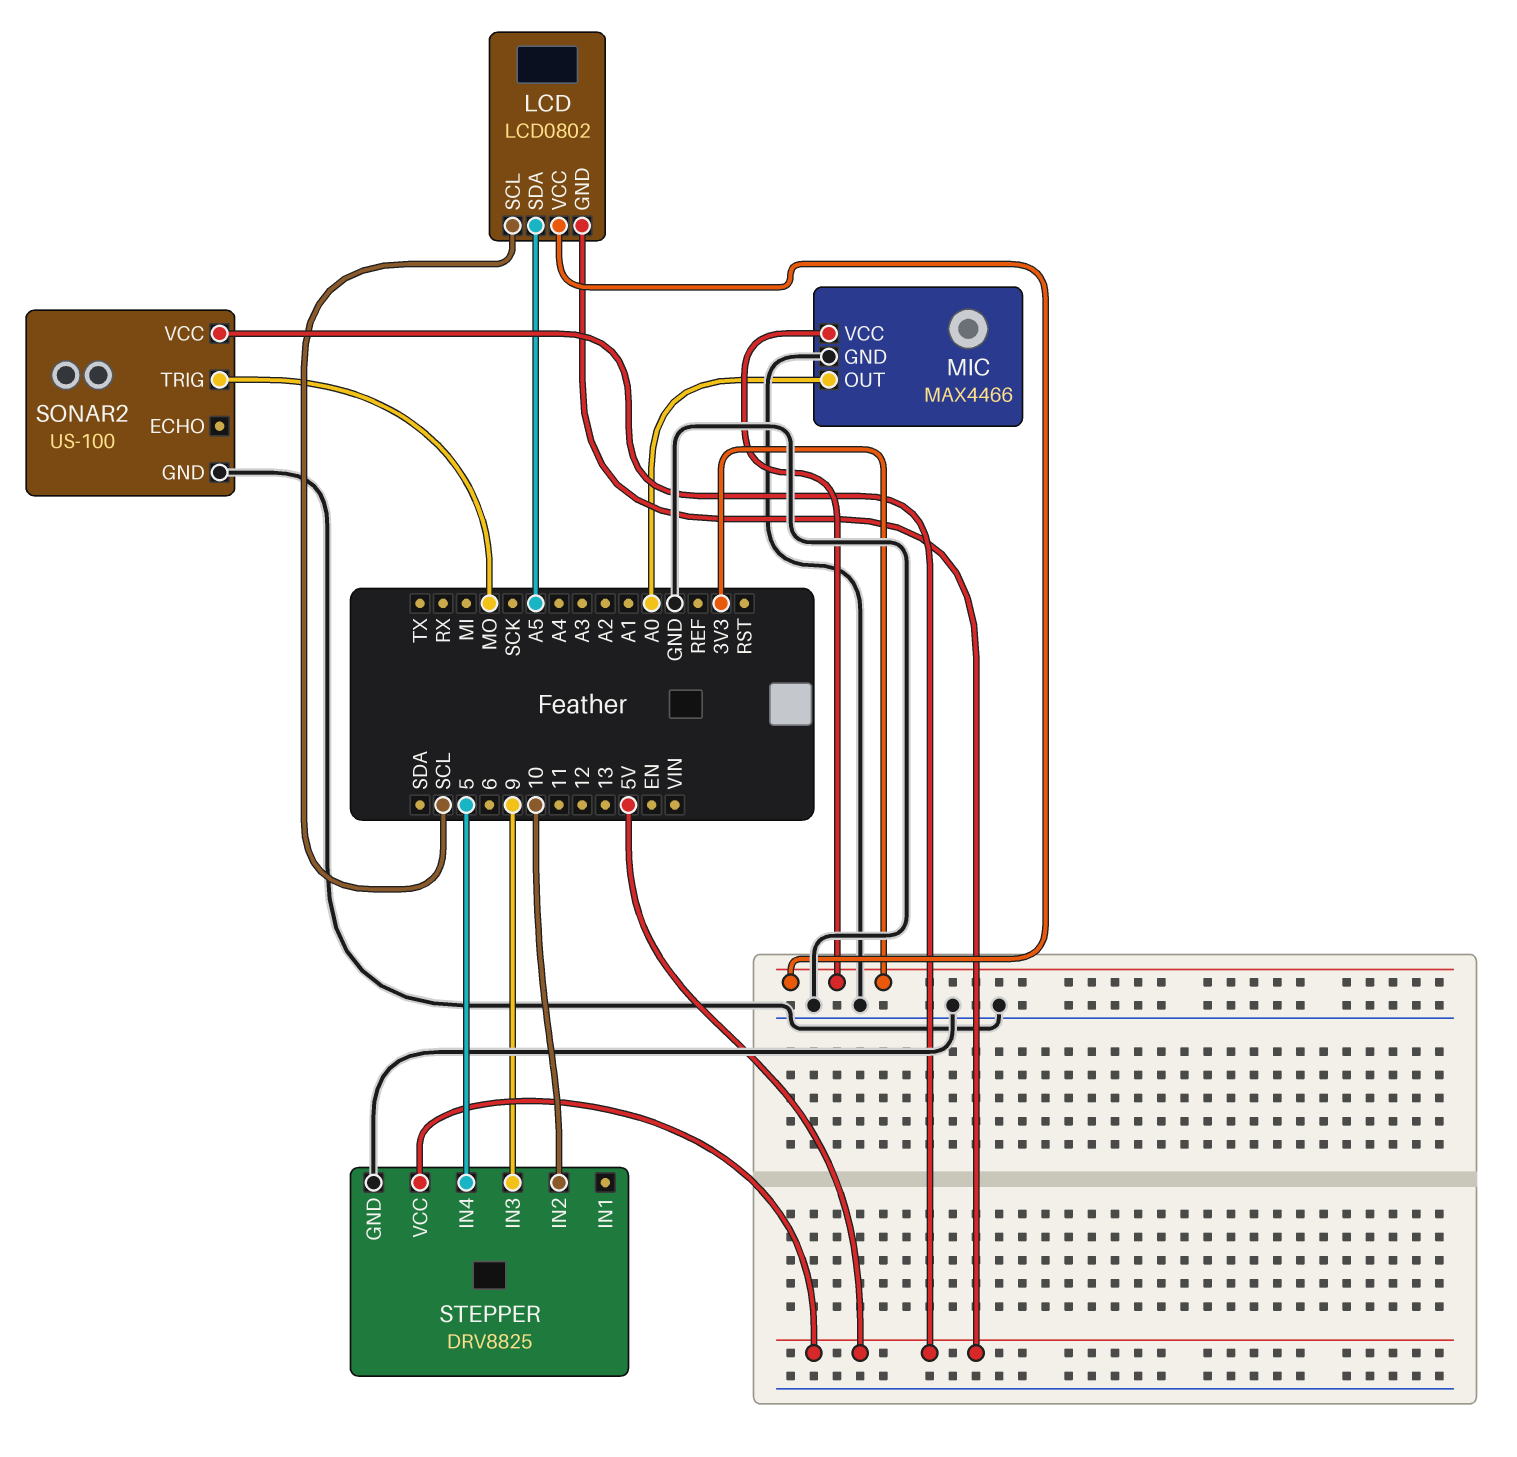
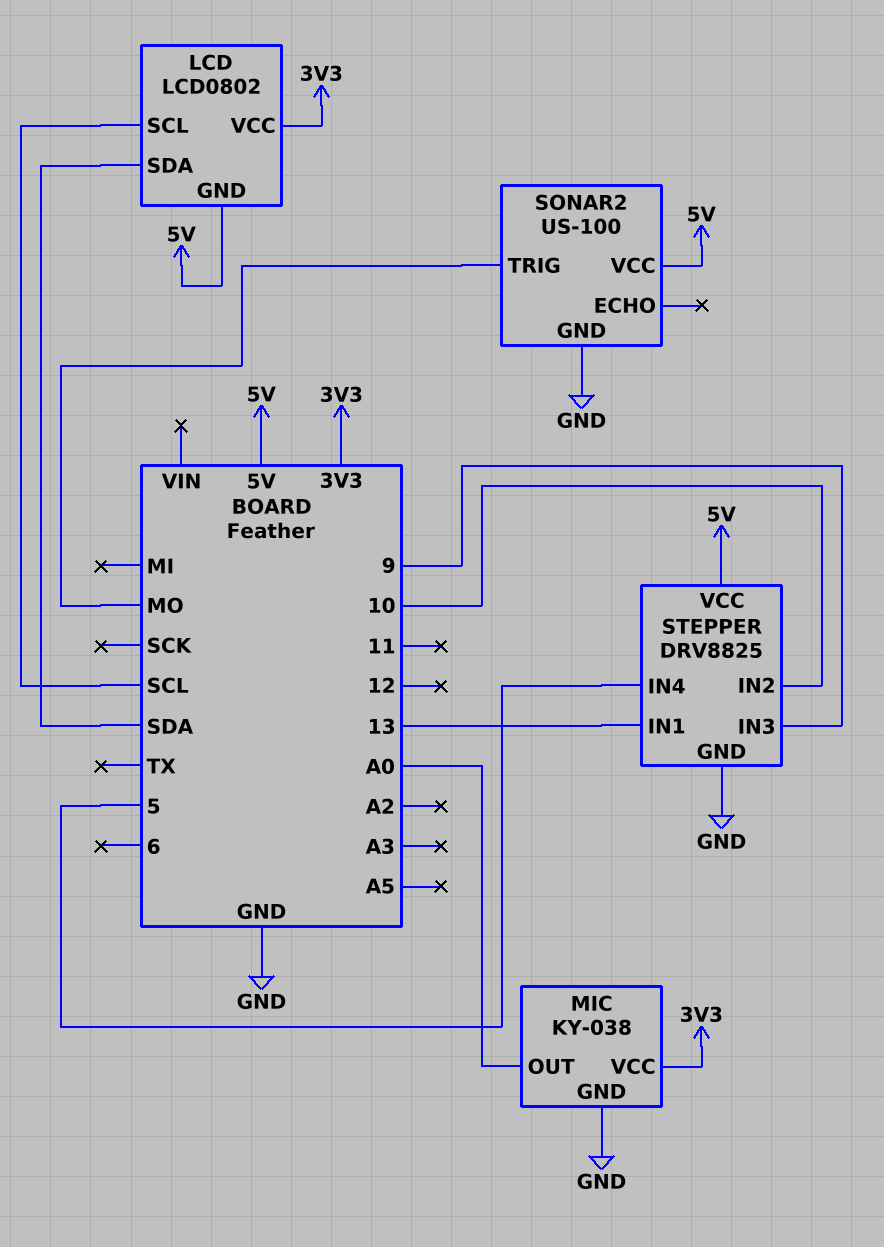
LCD pin SDA: A5 -> SDA
MIC: MAX4466 -> KY-038
STEPPER pin IN1: none -> 13

